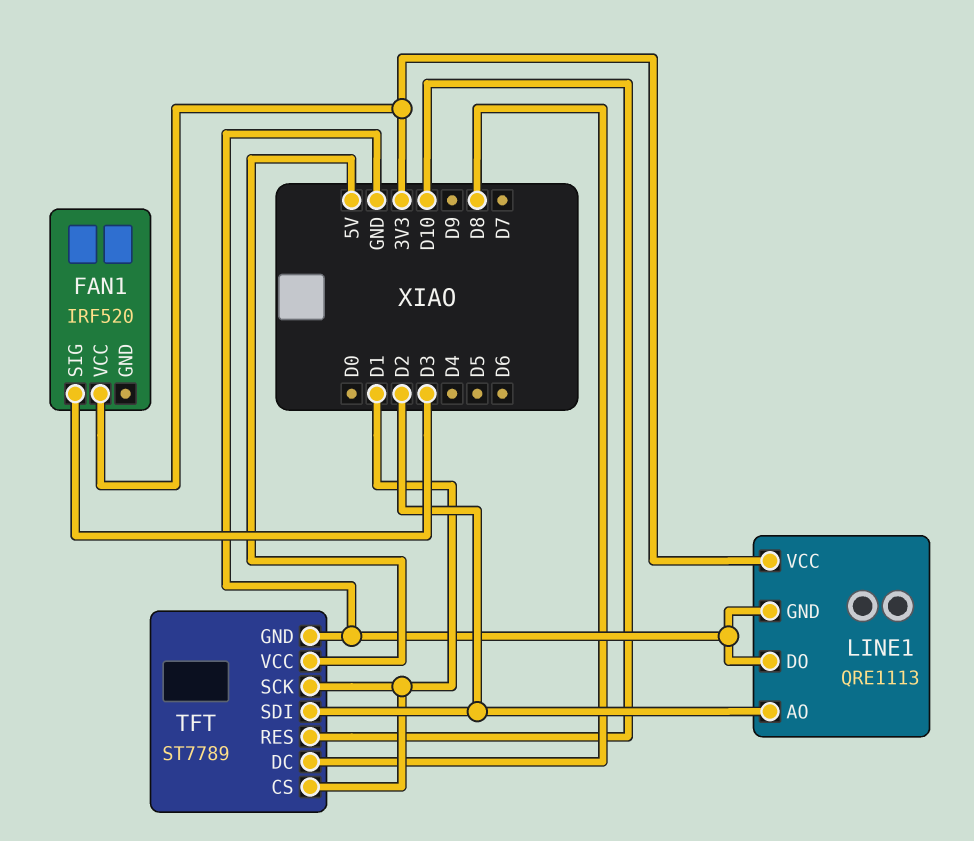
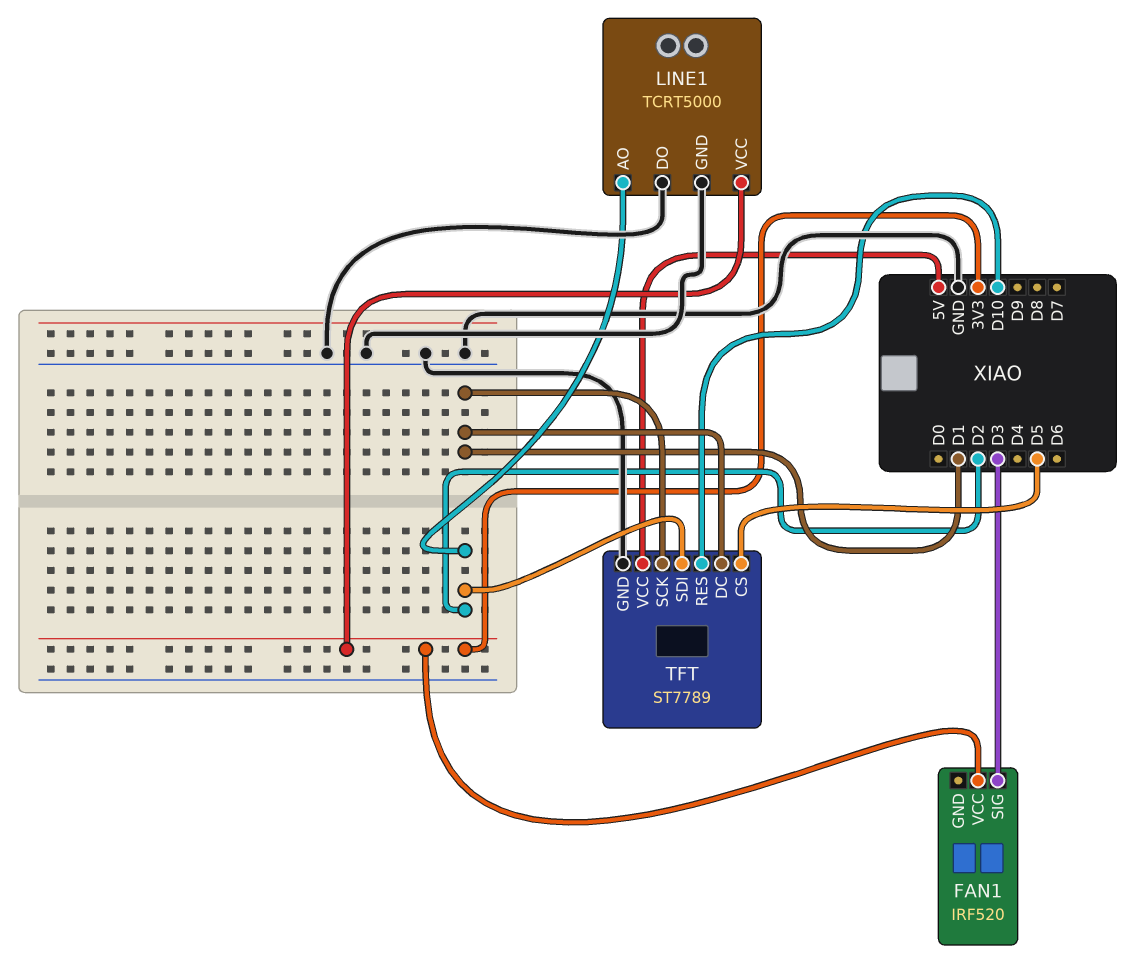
LINE1: QRE1113 -> TCRT5000
TFT pin CS: D1 -> D5
TFT pin DC: D8 -> D1

